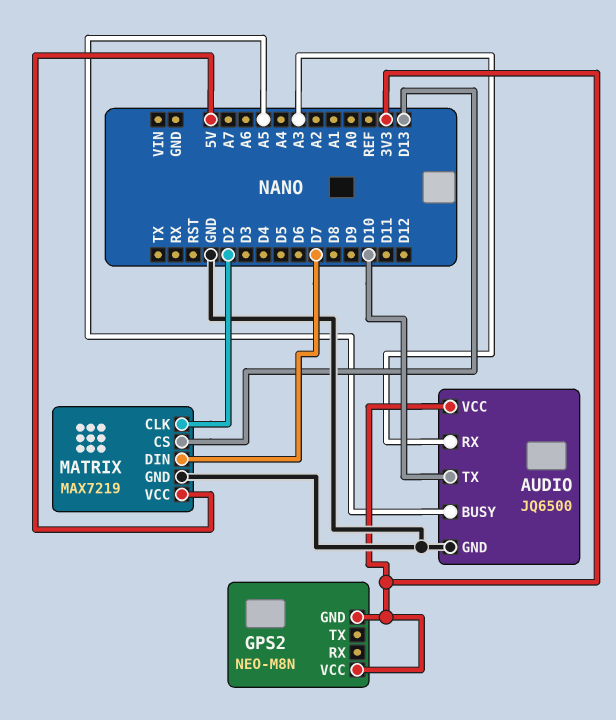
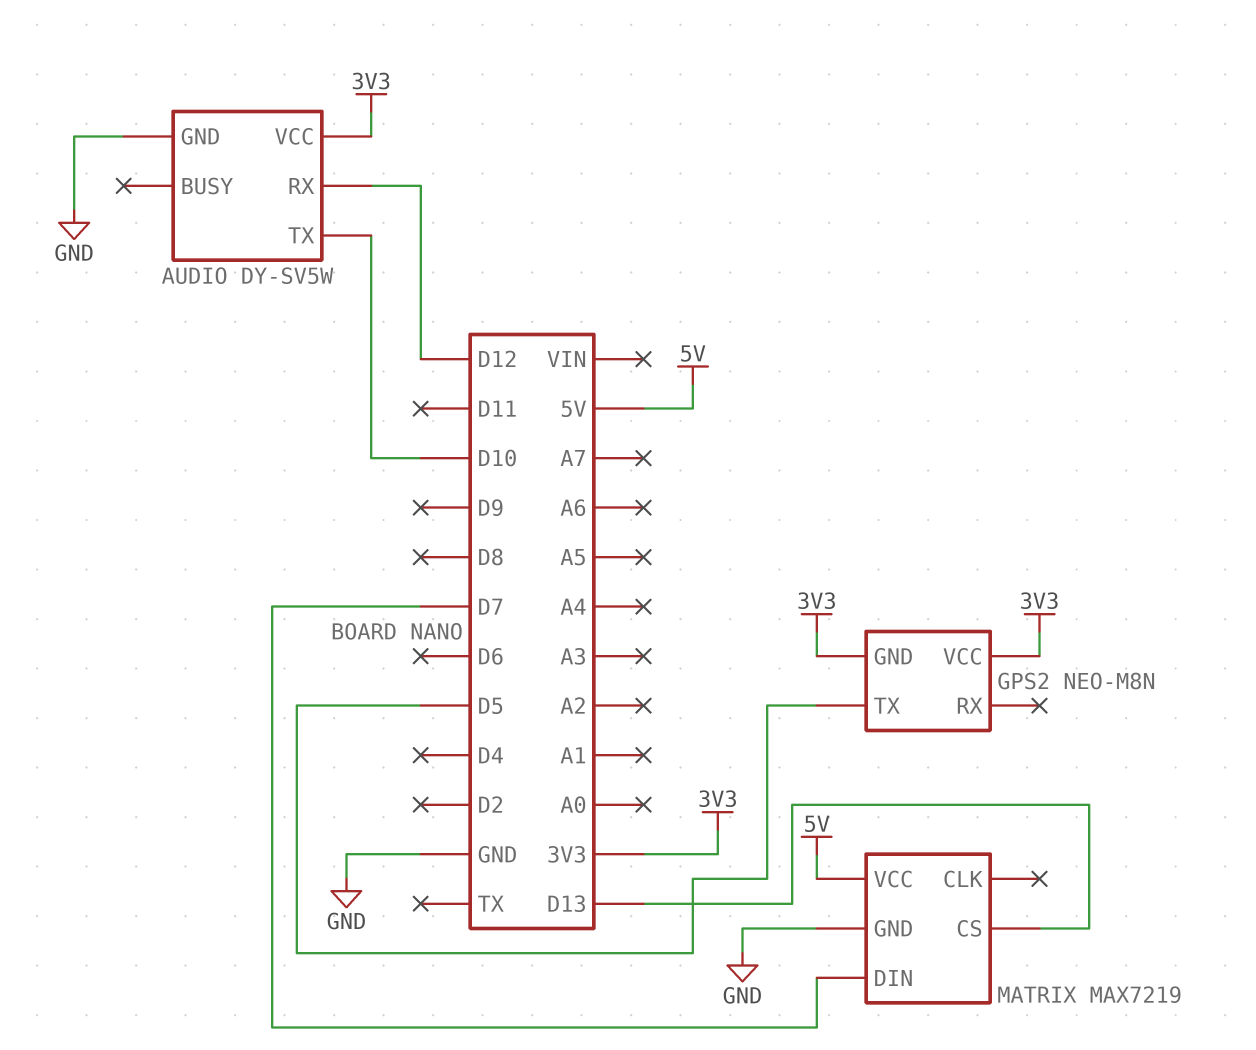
AUDIO: JQ6500 -> DY-SV5W
AUDIO pin BUSY: A5 -> none
AUDIO pin RX: A3 -> D12
GPS2 pin TX: none -> D5
MATRIX pin CLK: D2 -> none

